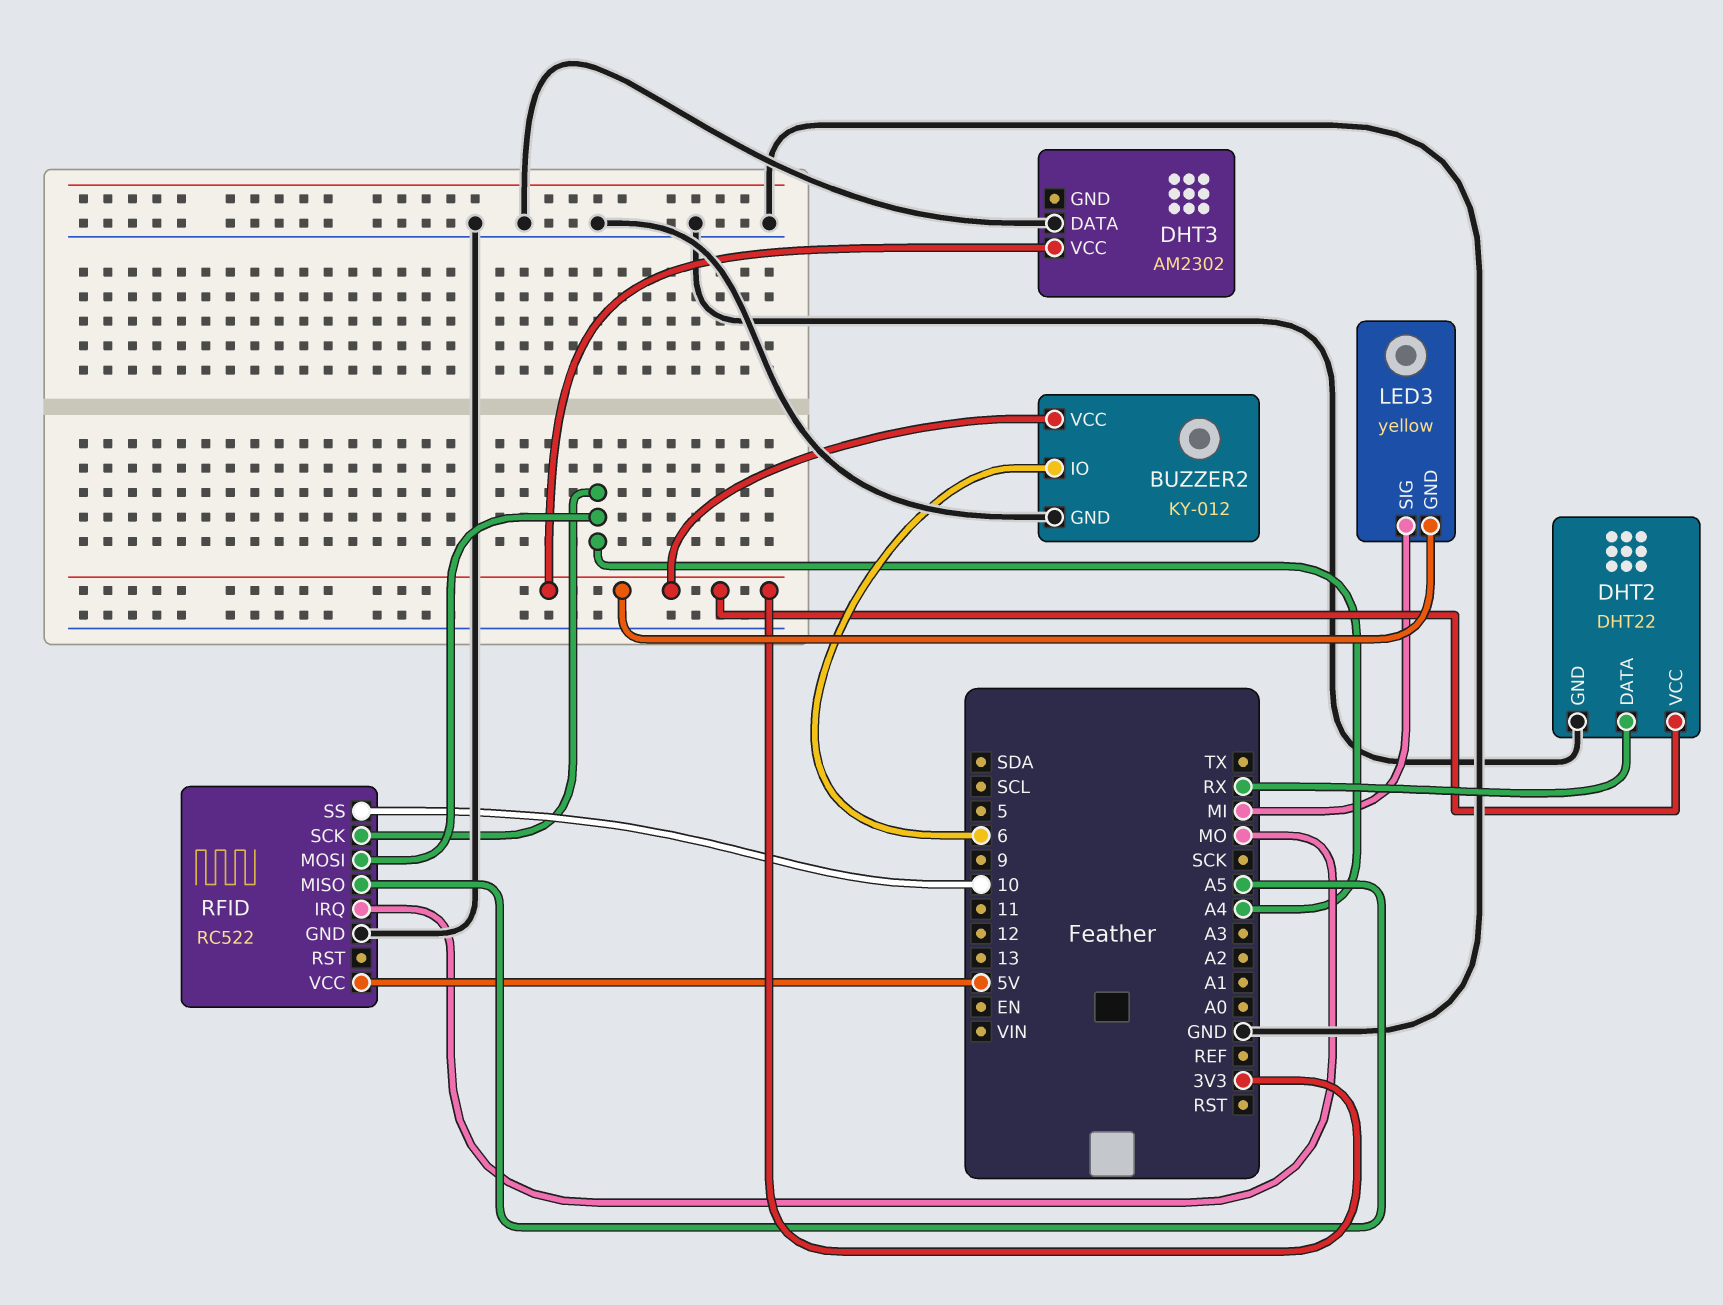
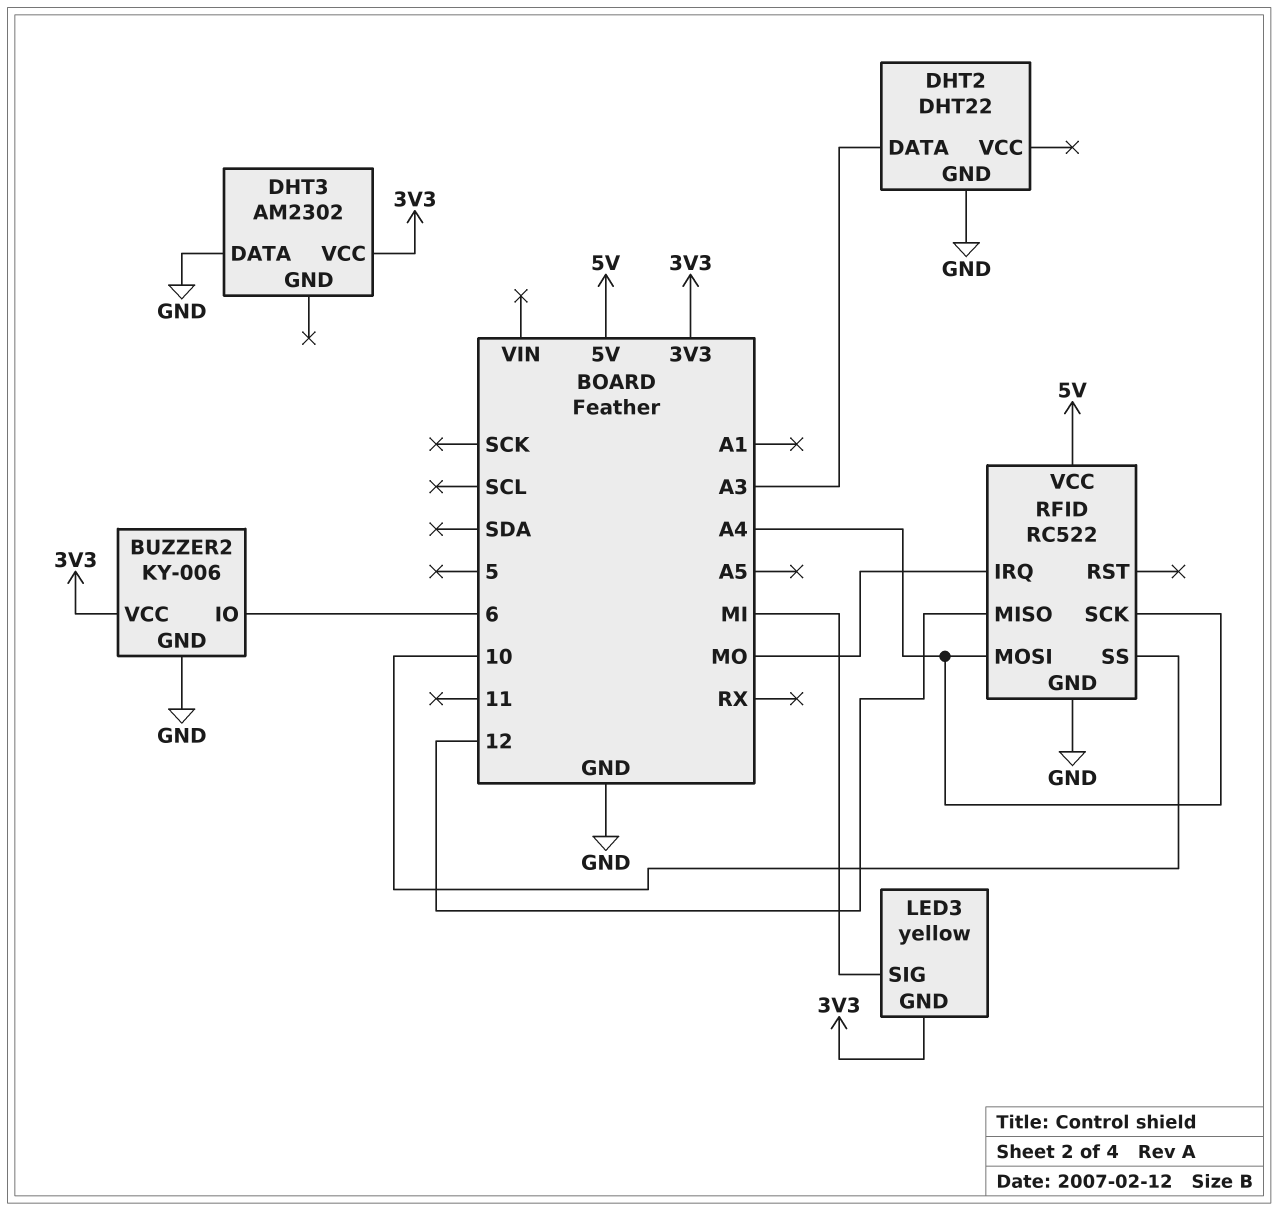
BUZZER2: KY-012 -> KY-006
DHT2 pin DATA: RX -> A3
DHT2 pin VCC: 3V3 -> none
RFID pin MISO: A5 -> 12

